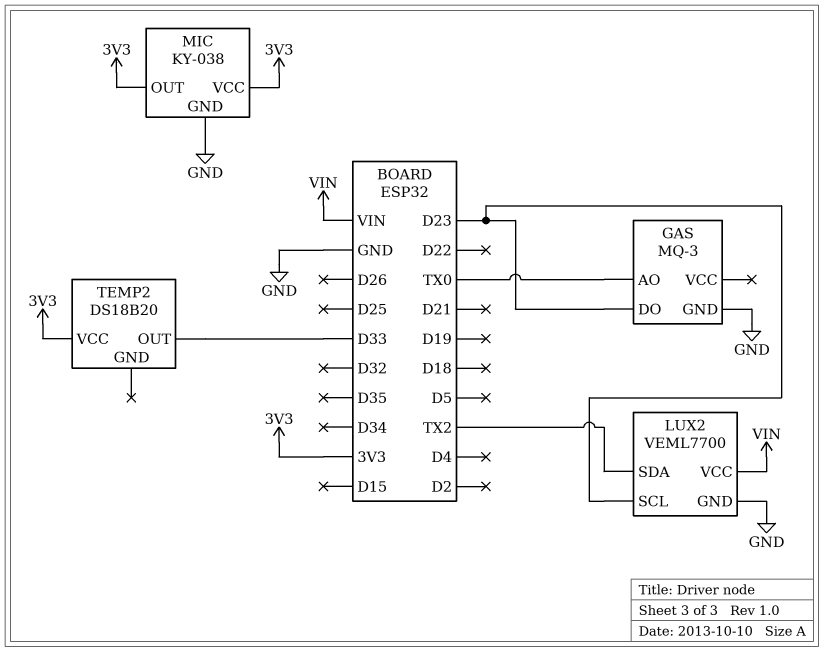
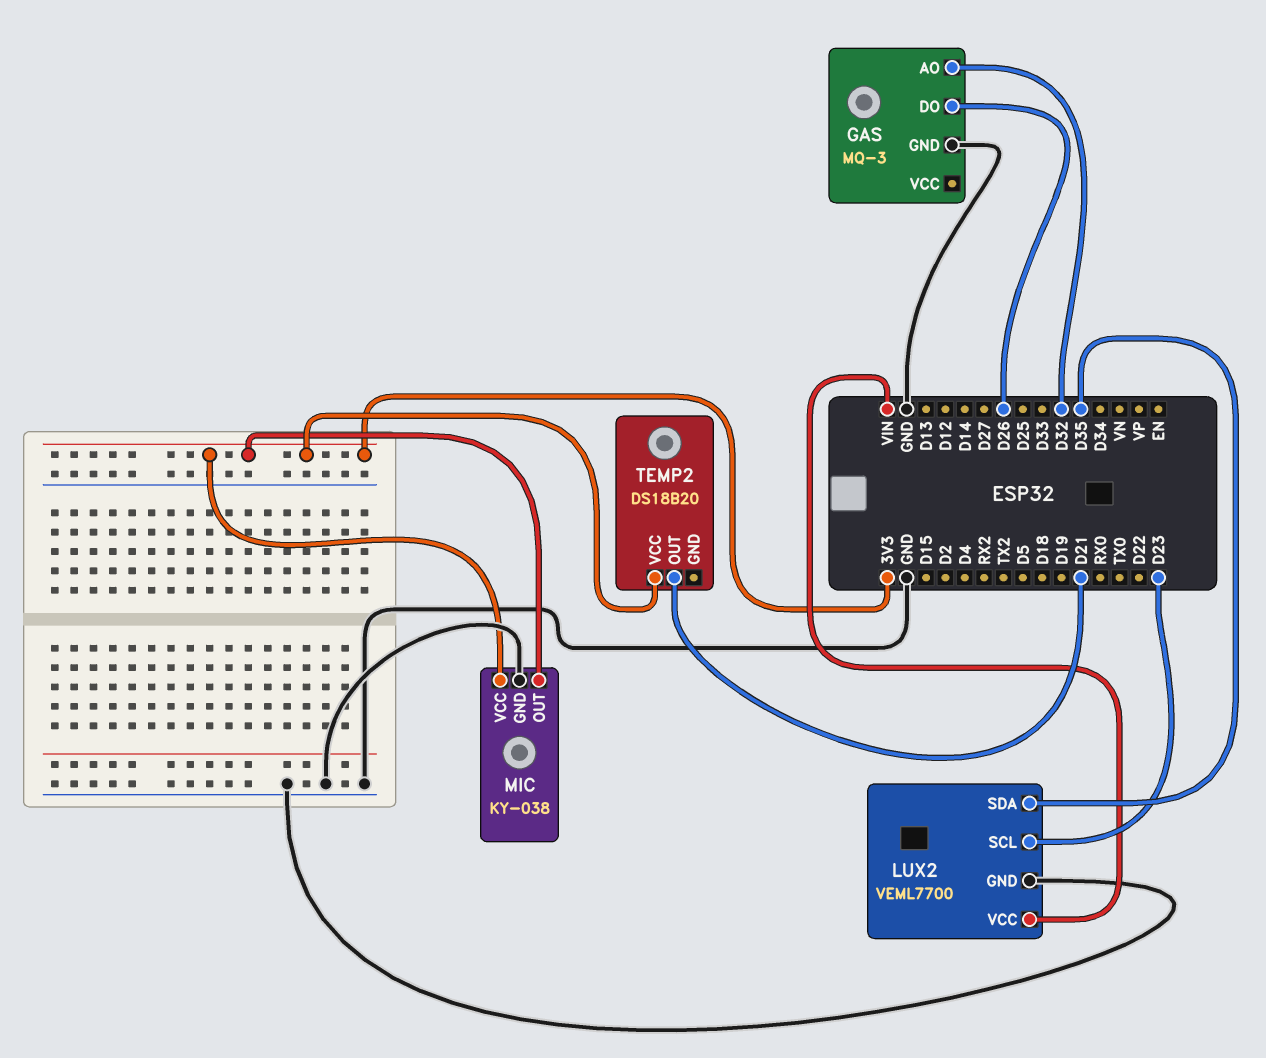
GAS pin AO: TX0 -> D32
GAS pin DO: D23 -> D26
LUX2 pin SDA: TX2 -> D35
TEMP2 pin OUT: D33 -> D21

